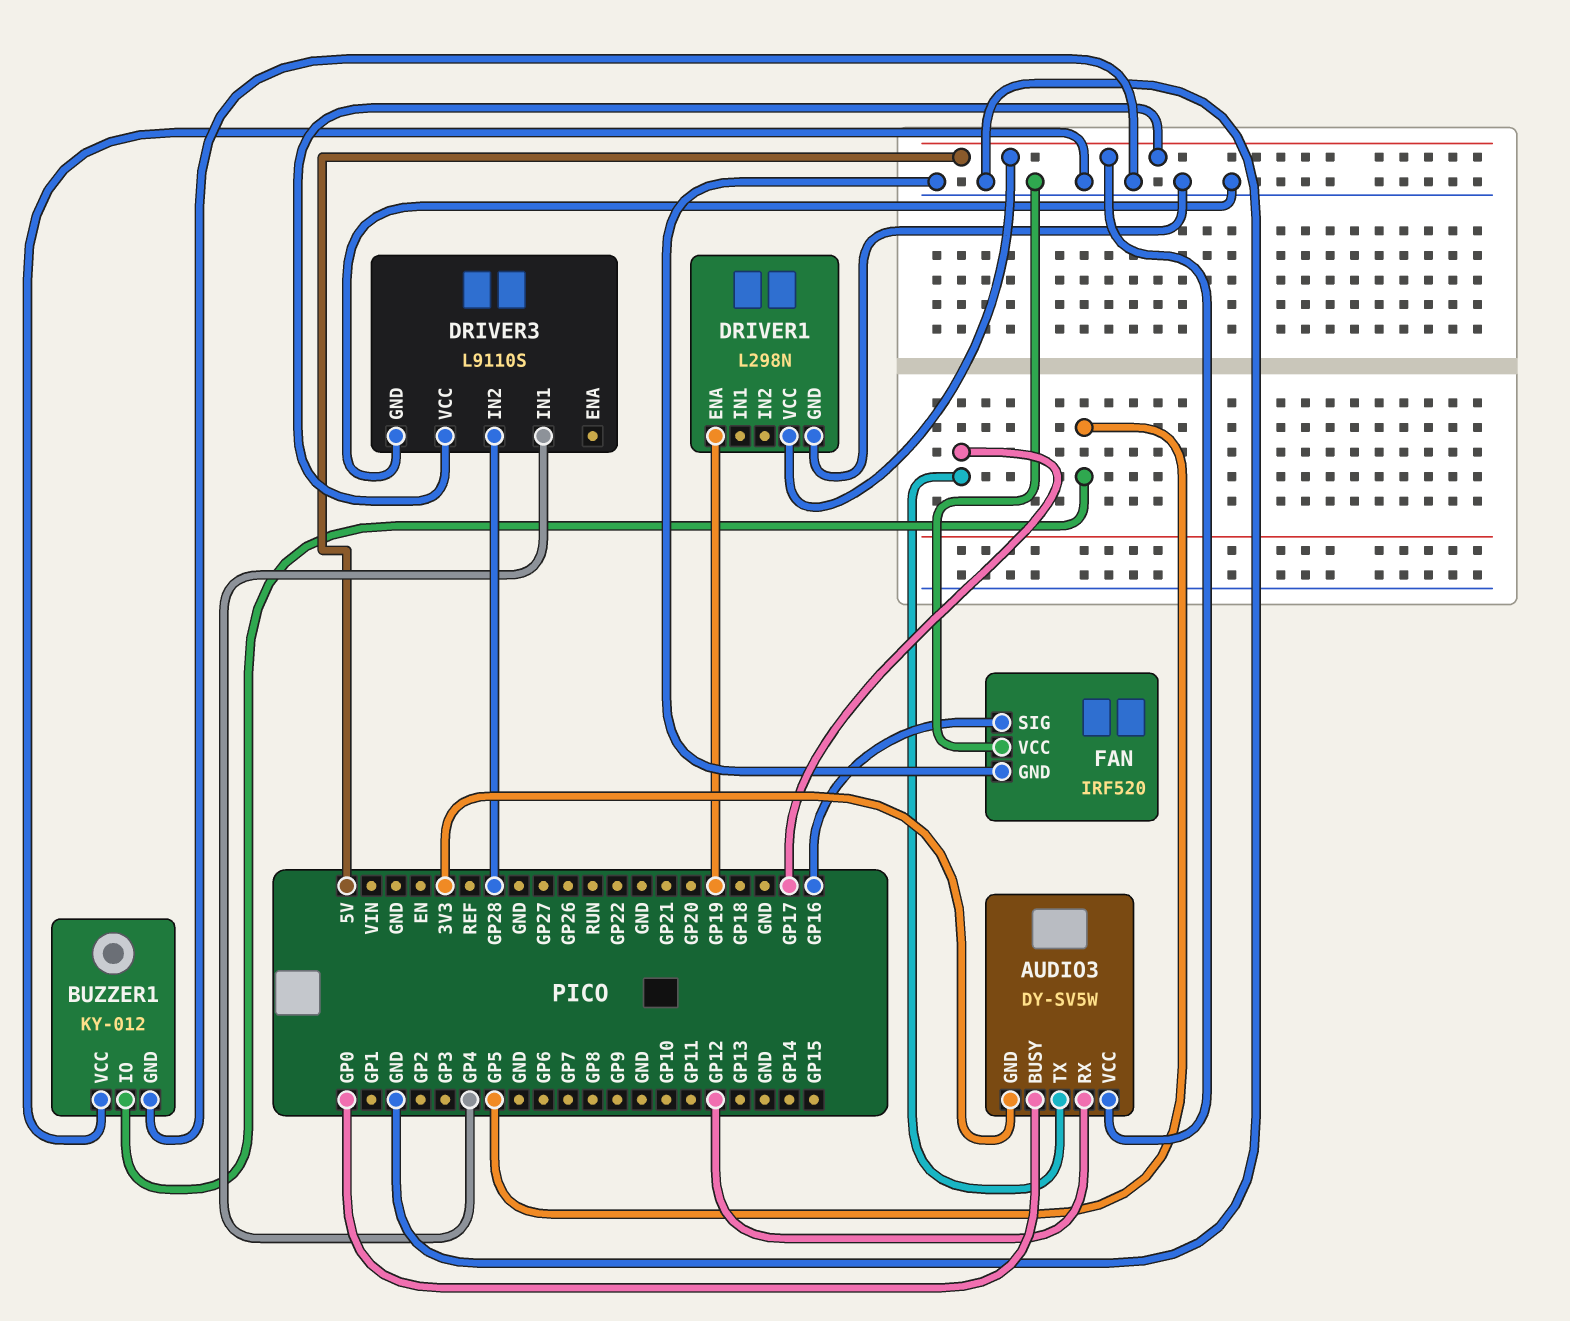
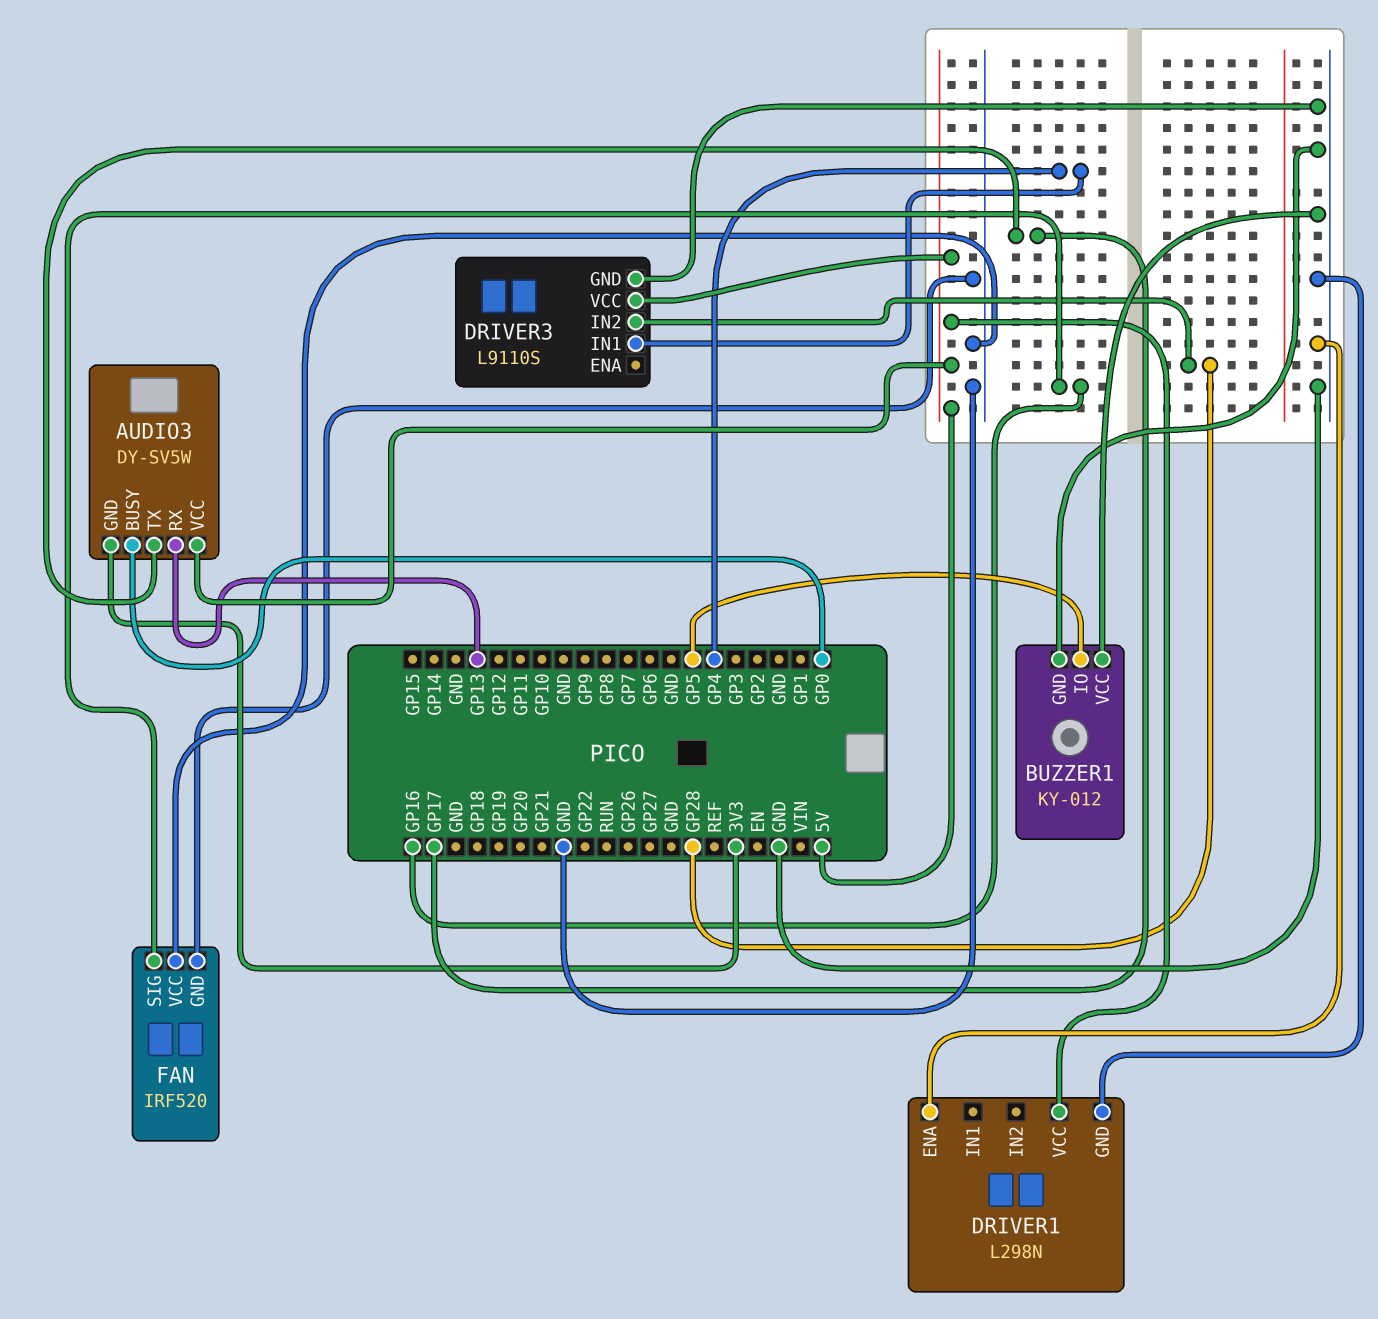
AUDIO3 pin RX: GP12 -> GP13
DRIVER1 pin ENA: GP19 -> GND

